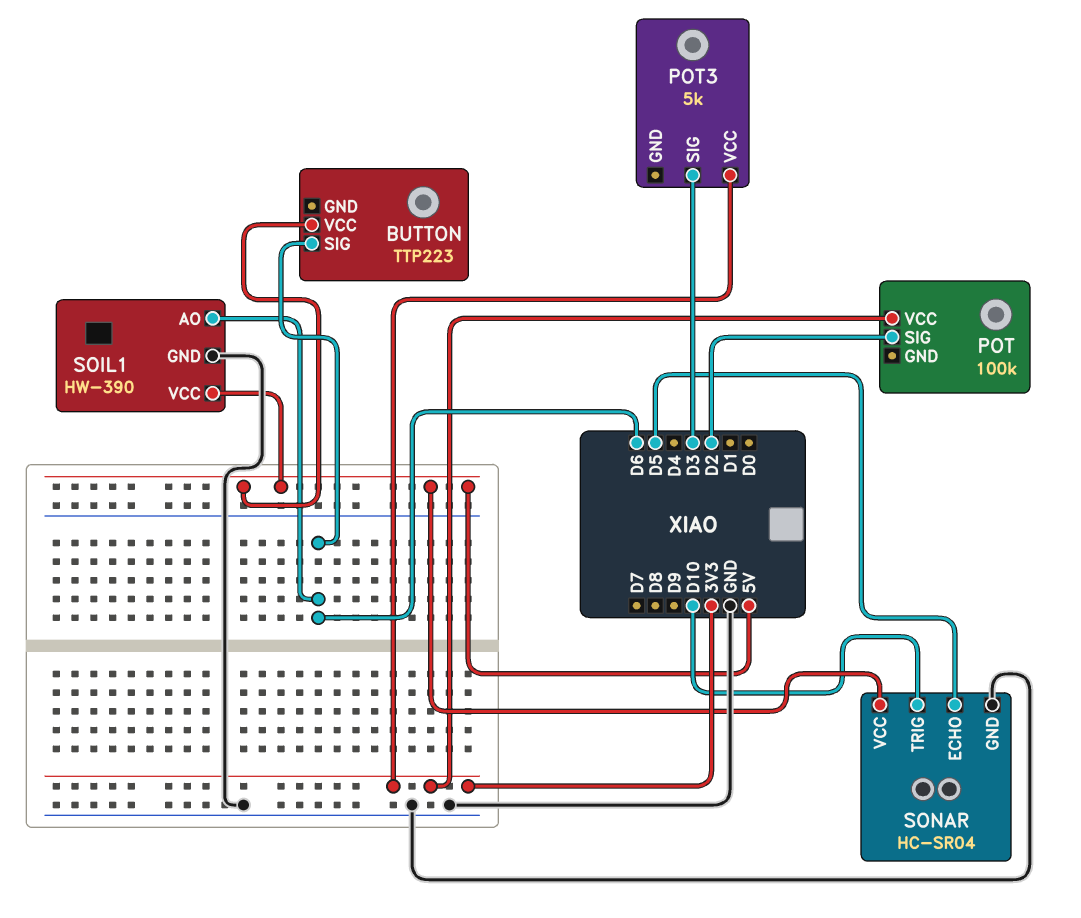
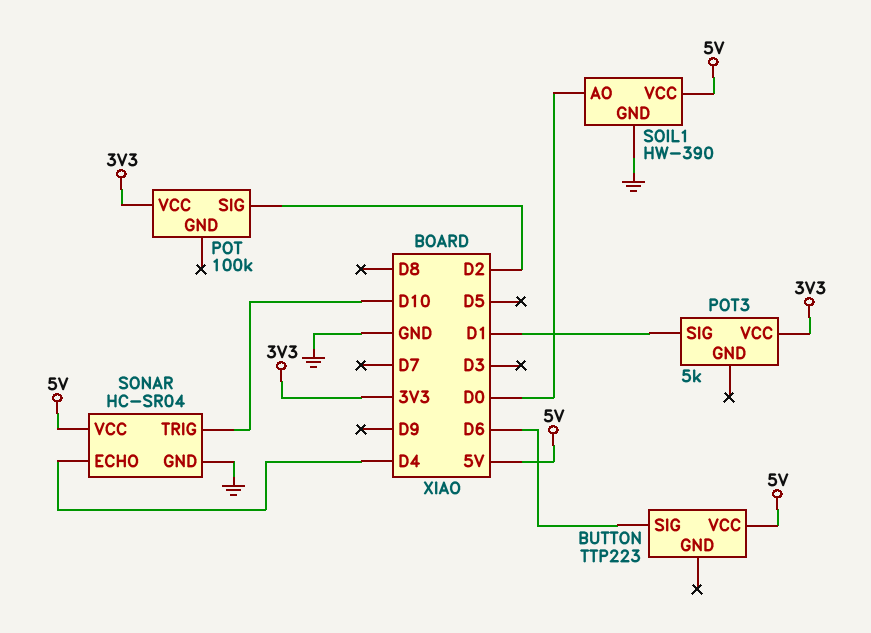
POT3 pin SIG: D3 -> D1
SOIL1 pin AO: D6 -> D0
SONAR pin ECHO: D5 -> D4

